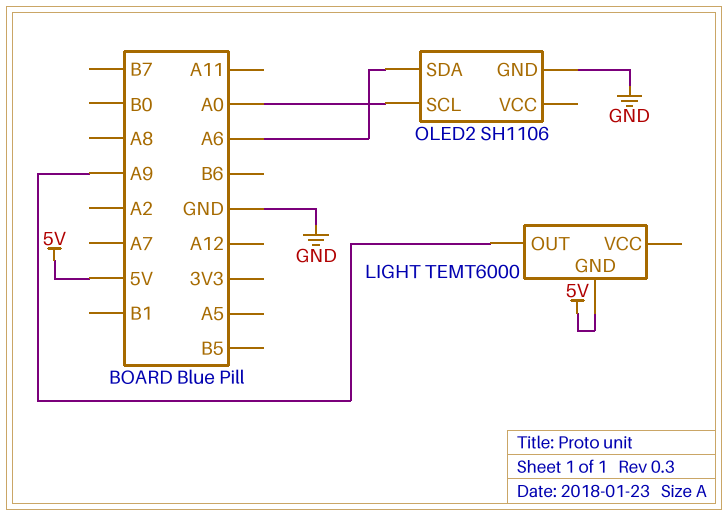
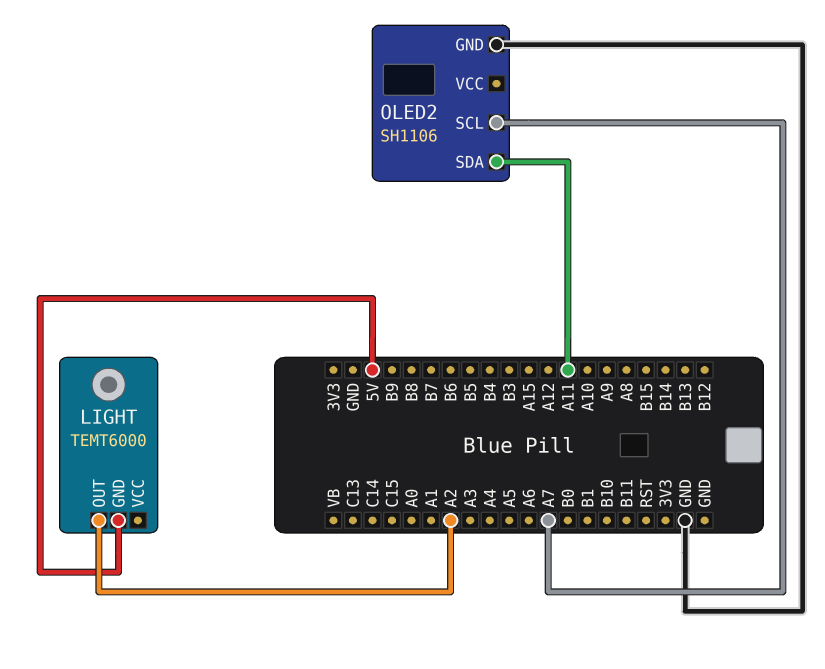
LIGHT pin OUT: A9 -> A2
OLED2 pin SCL: A0 -> A7
OLED2 pin SDA: A6 -> A11

